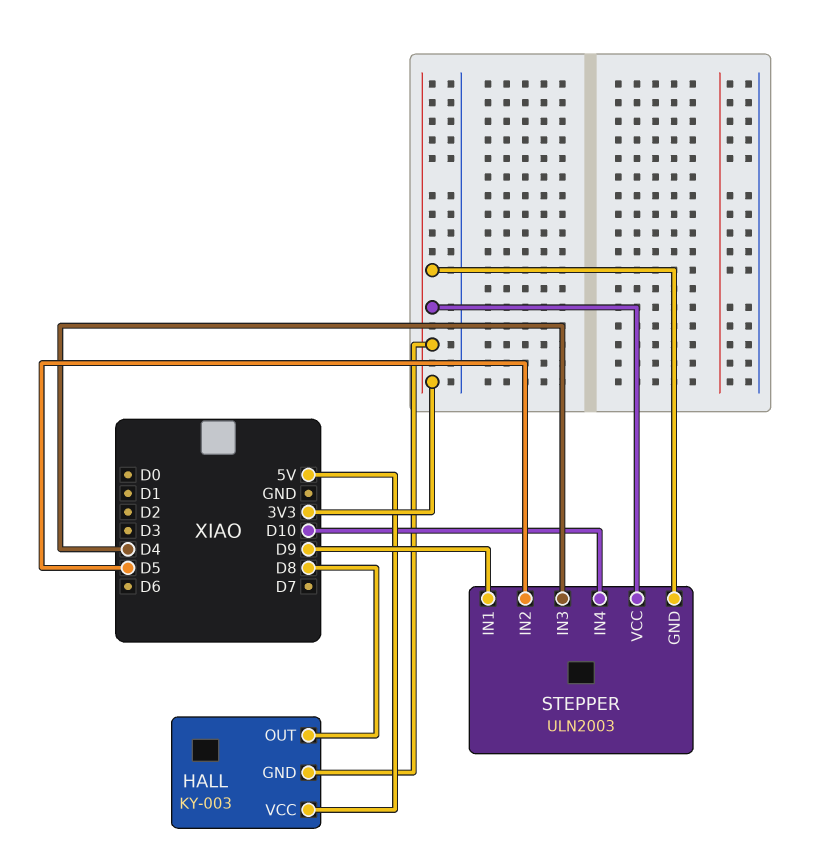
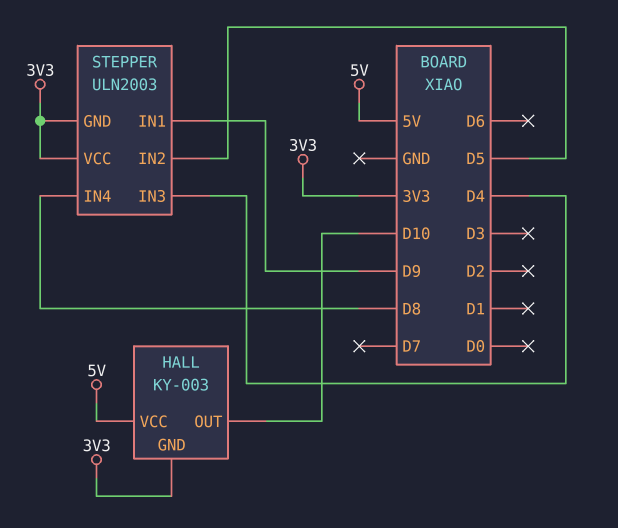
HALL pin OUT: D8 -> D10
STEPPER pin IN4: D10 -> D8

